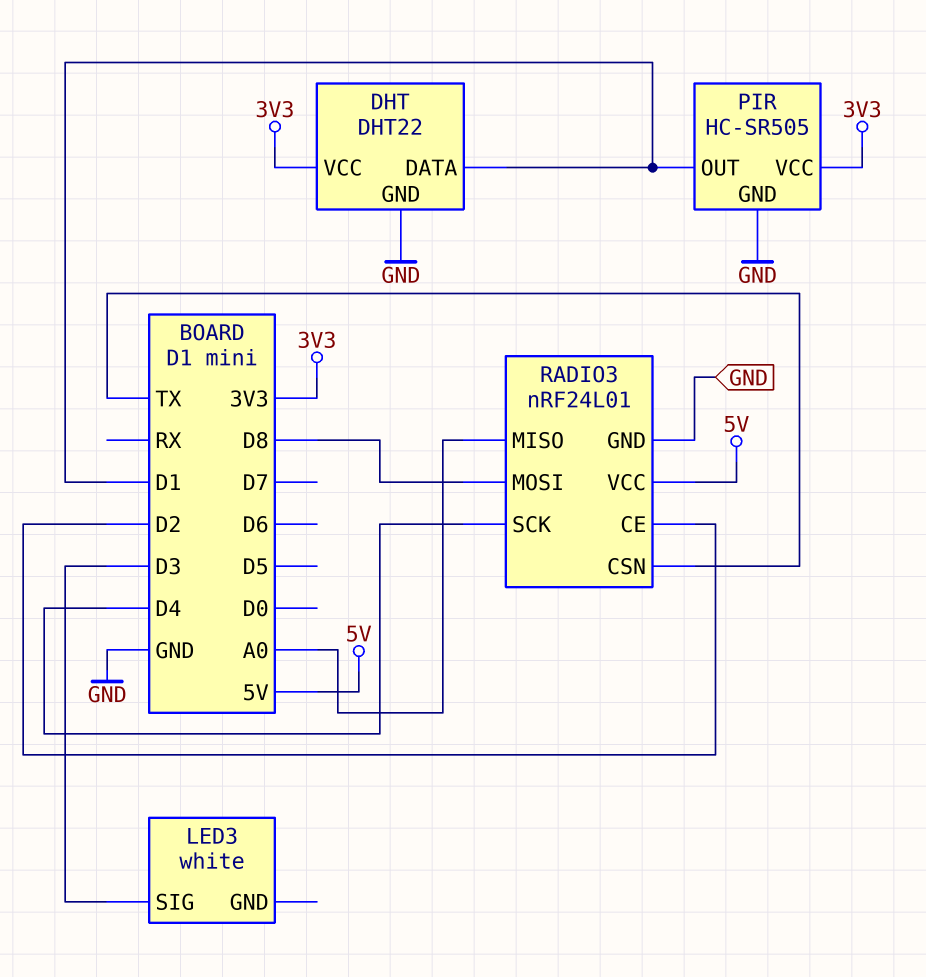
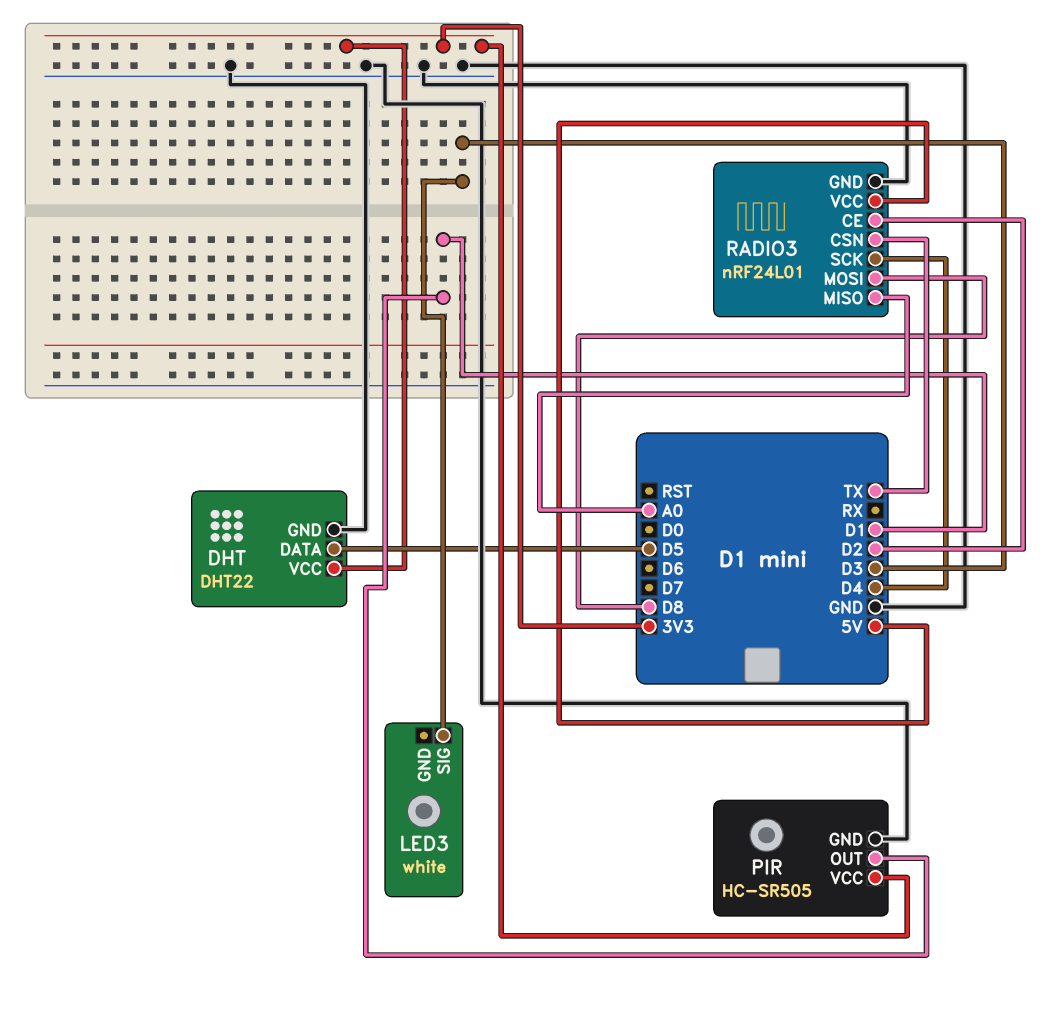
DHT pin DATA: D1 -> D5

